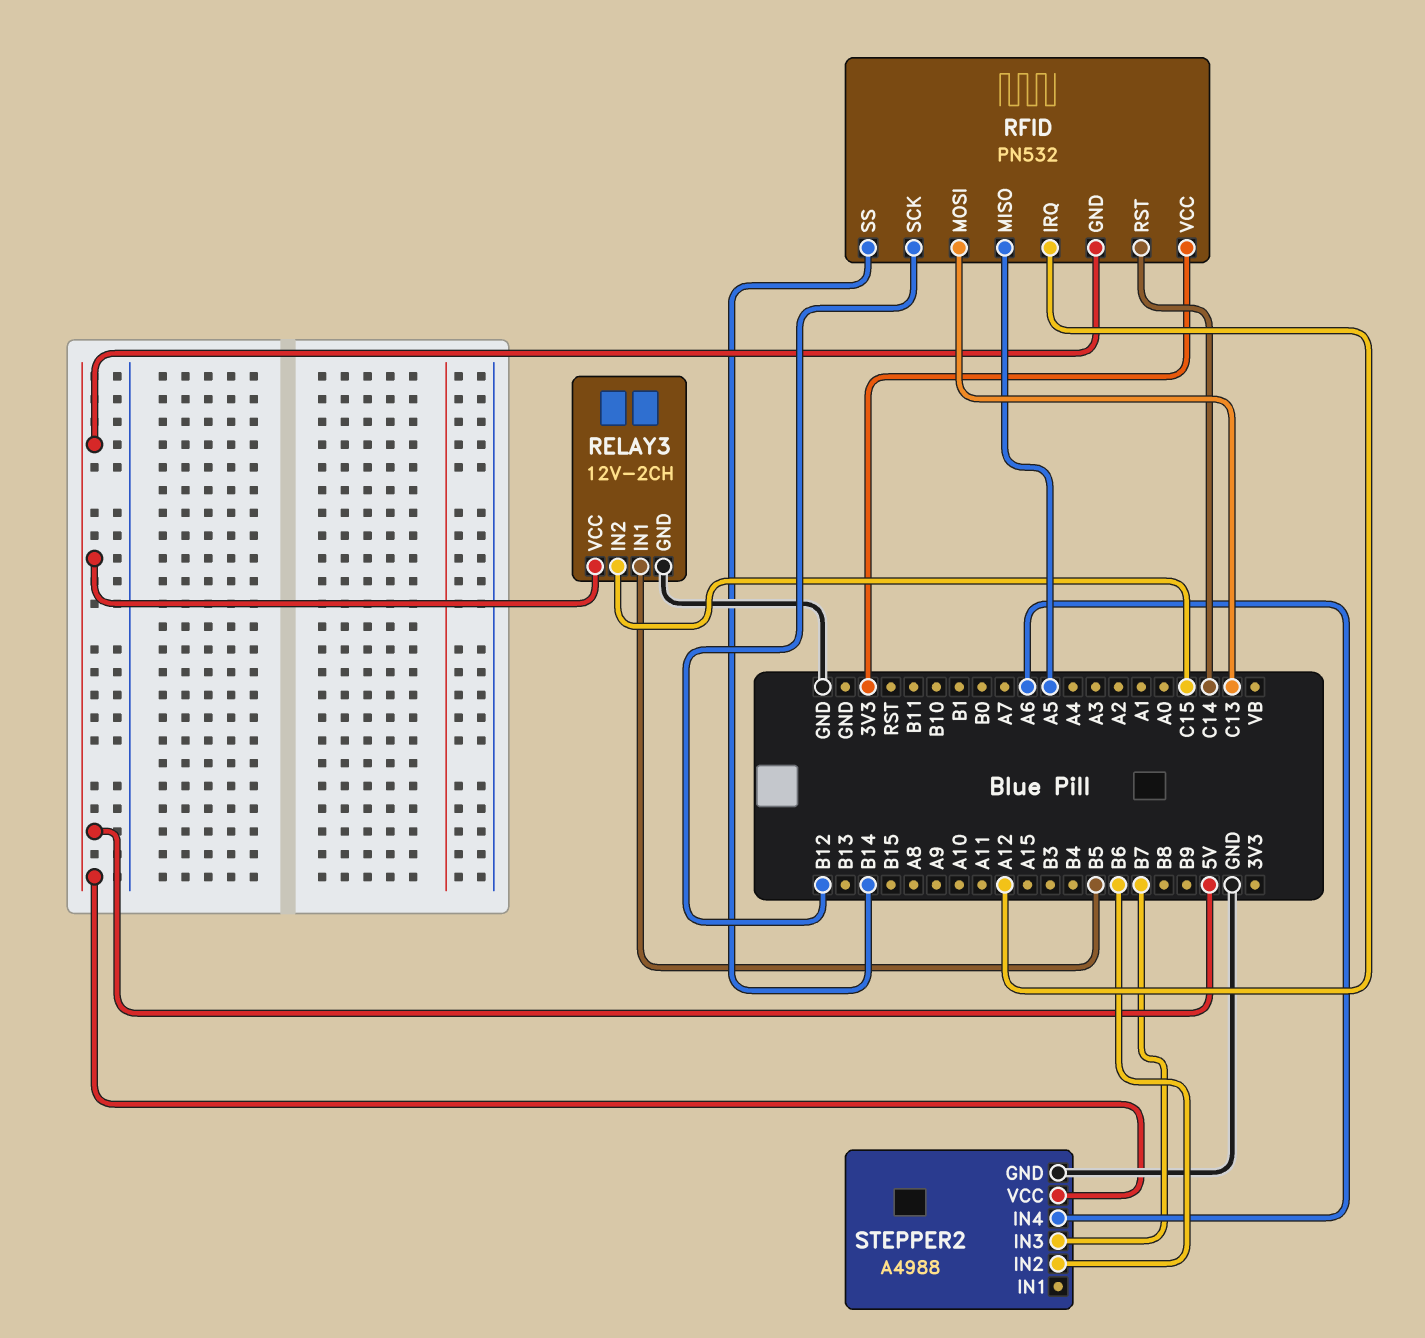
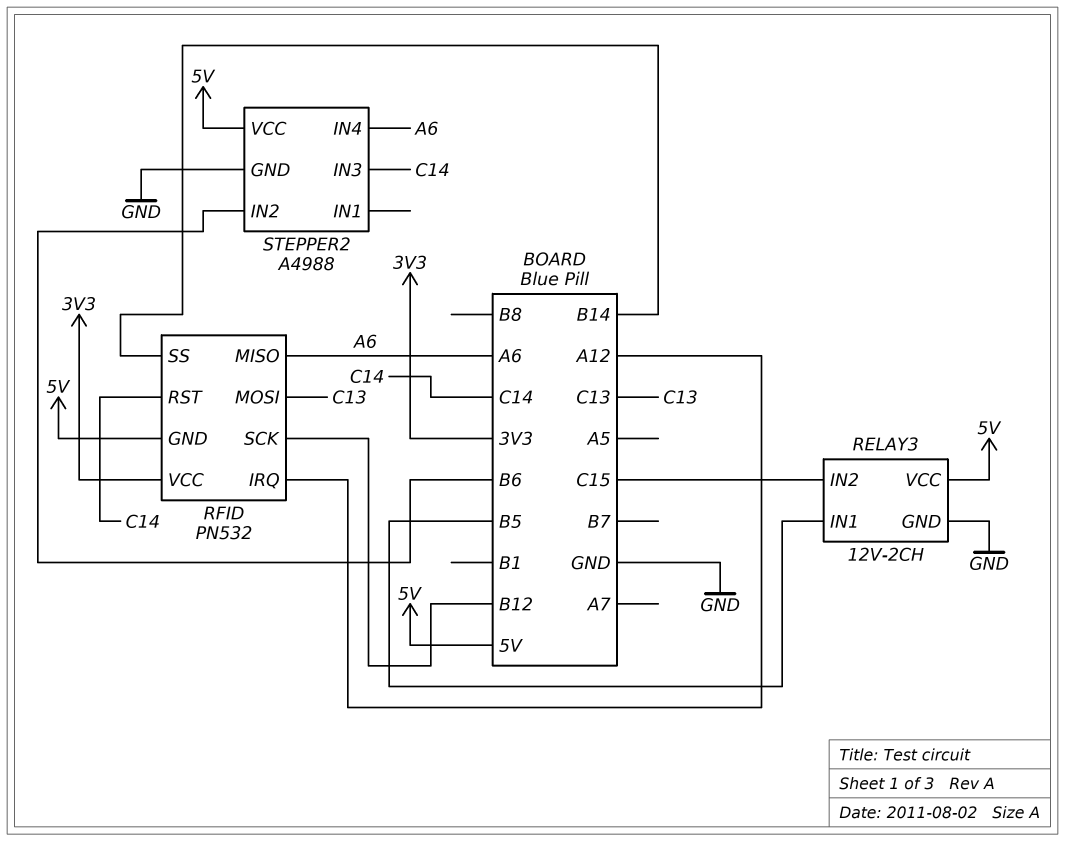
RFID pin MISO: A5 -> A6
STEPPER2 pin IN3: B7 -> C14

